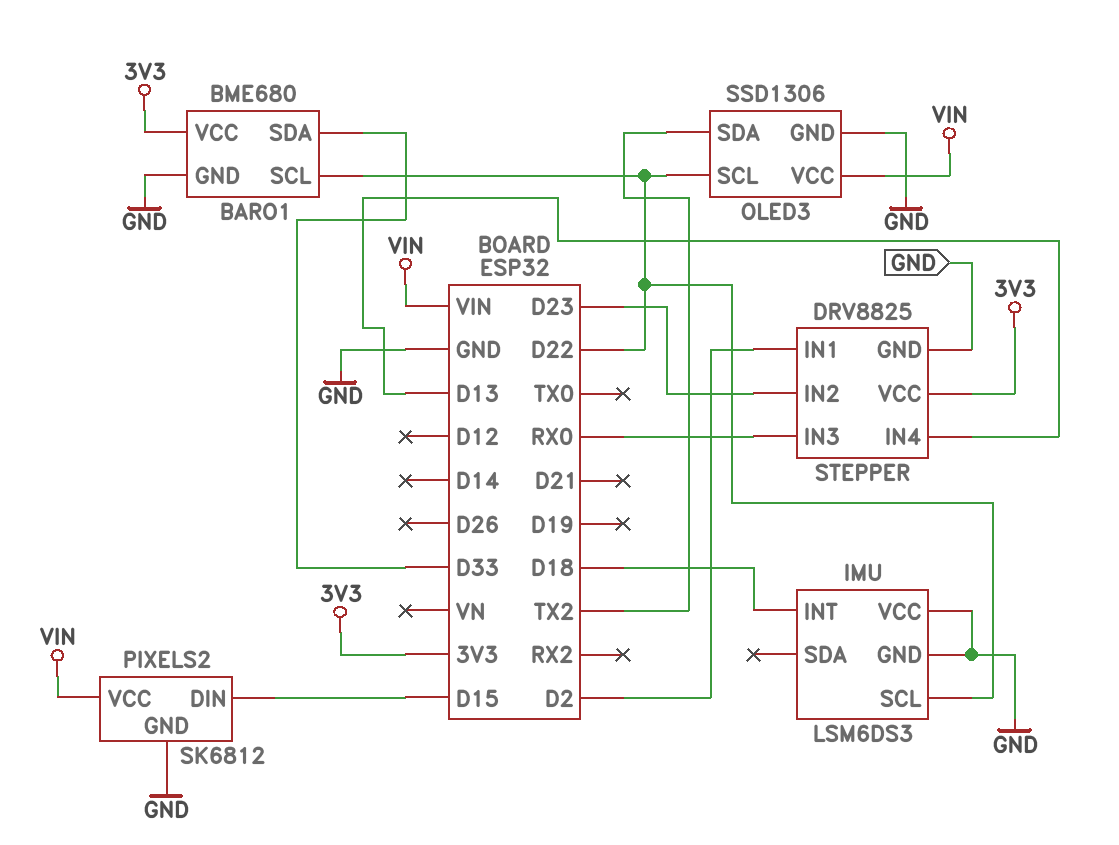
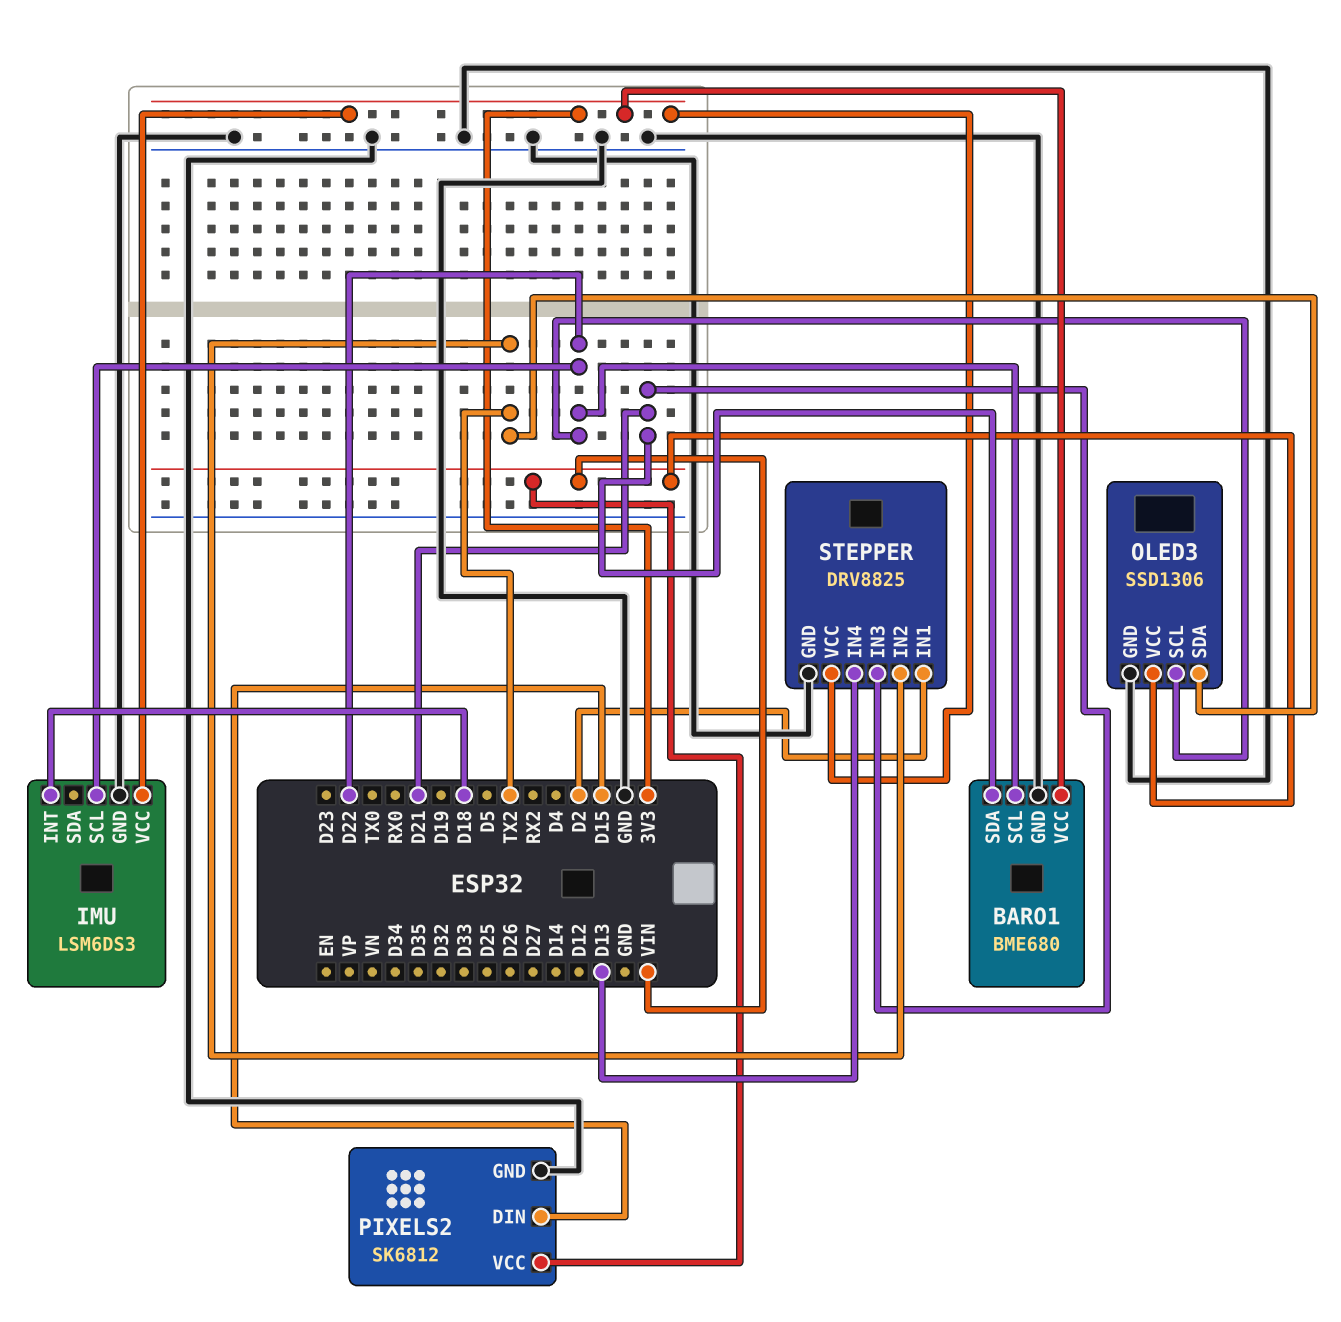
BARO1 pin SDA: D33 -> D21
IMU pin VCC: GND -> 3V3
STEPPER pin IN2: D23 -> TX2
STEPPER pin IN3: RX0 -> D21

